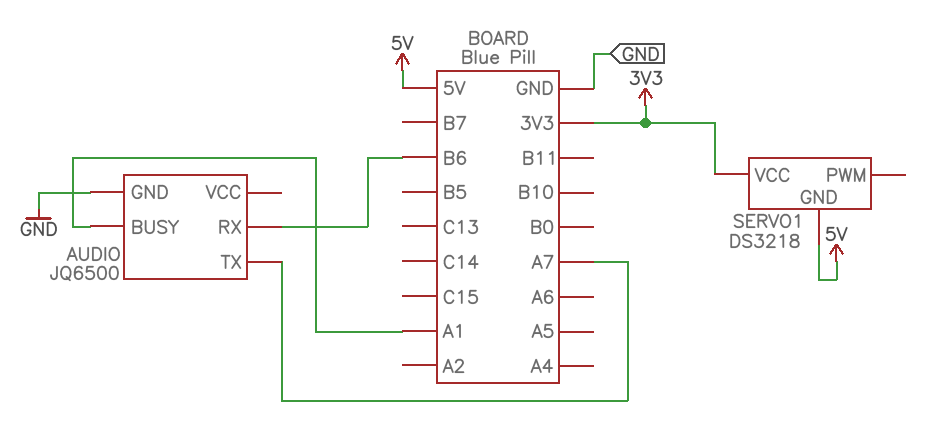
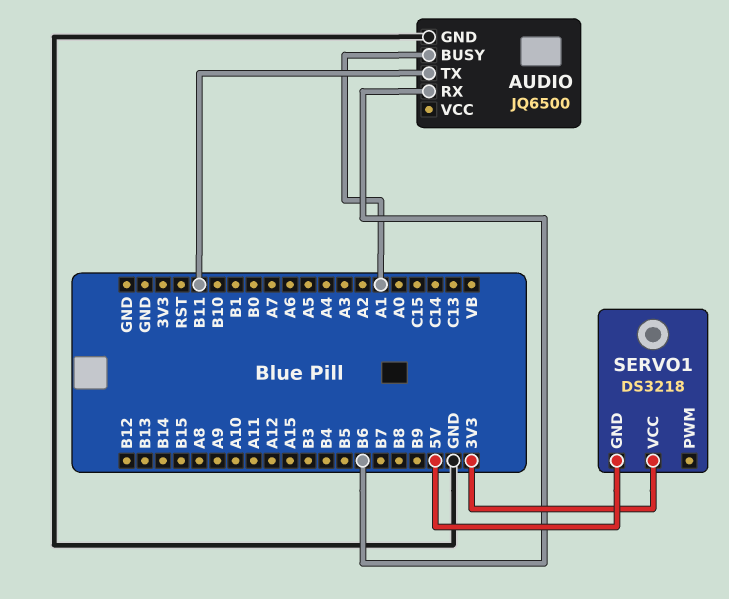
AUDIO pin TX: A7 -> B11

